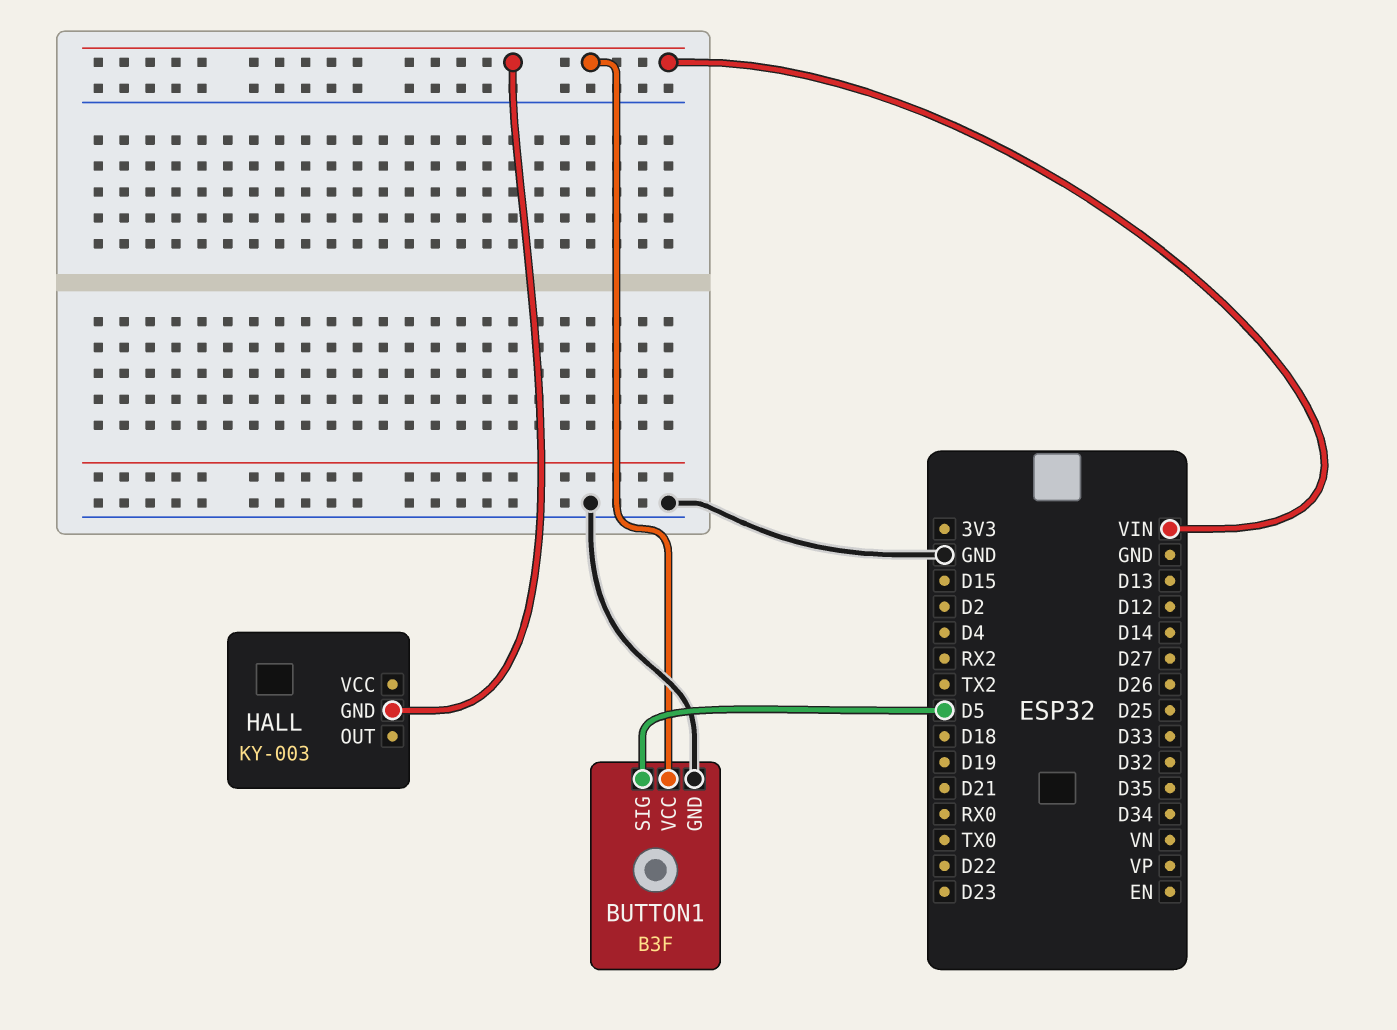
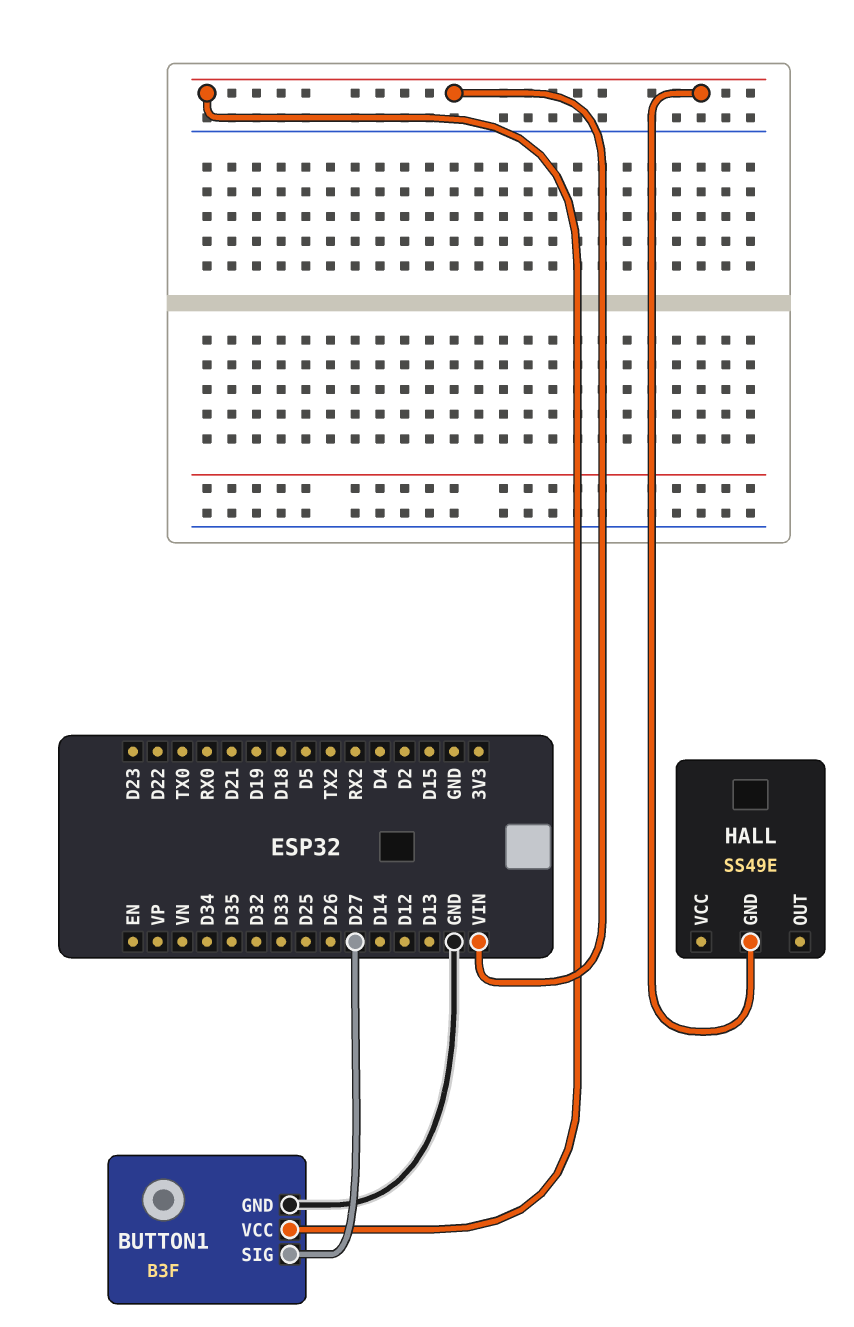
BUTTON1 pin SIG: D5 -> D27
HALL: KY-003 -> SS49E

